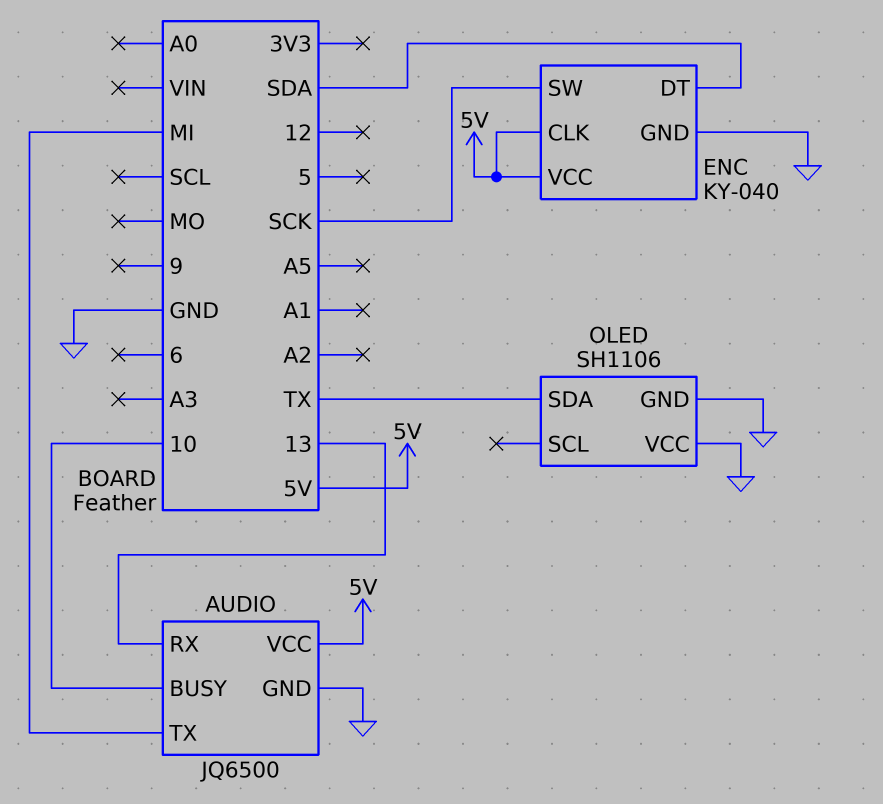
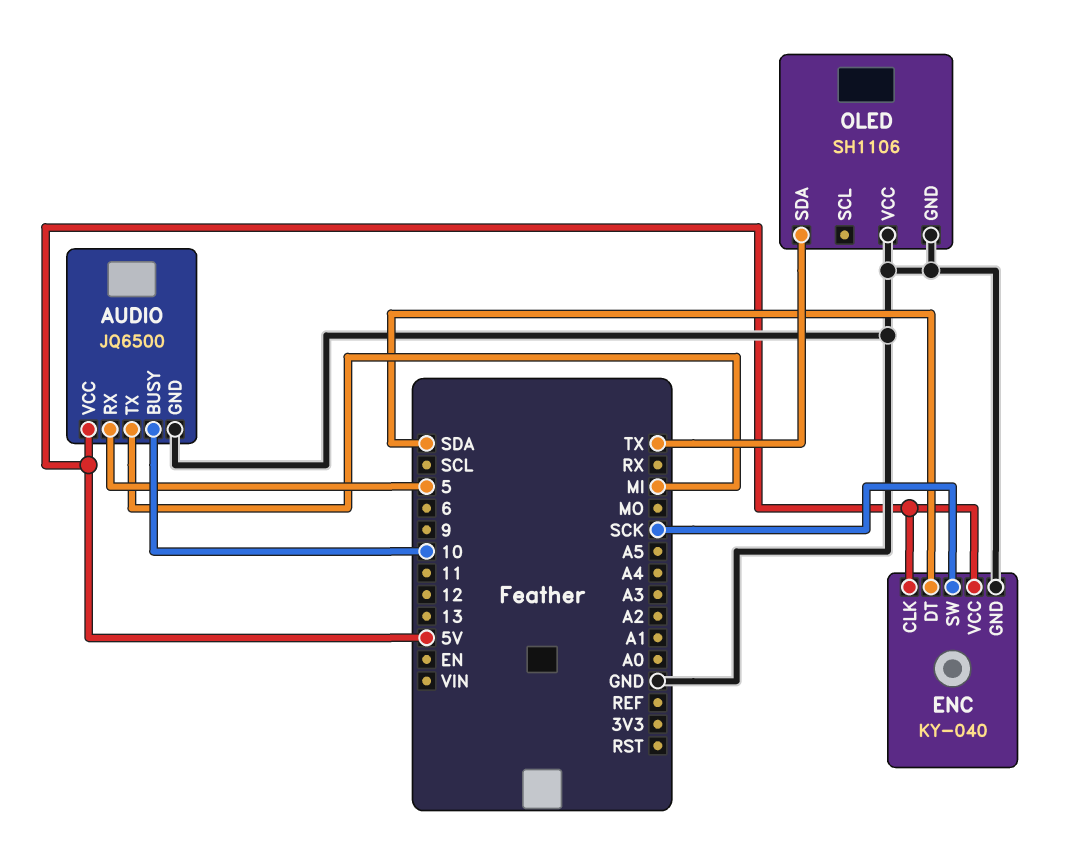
AUDIO pin RX: 13 -> 5

